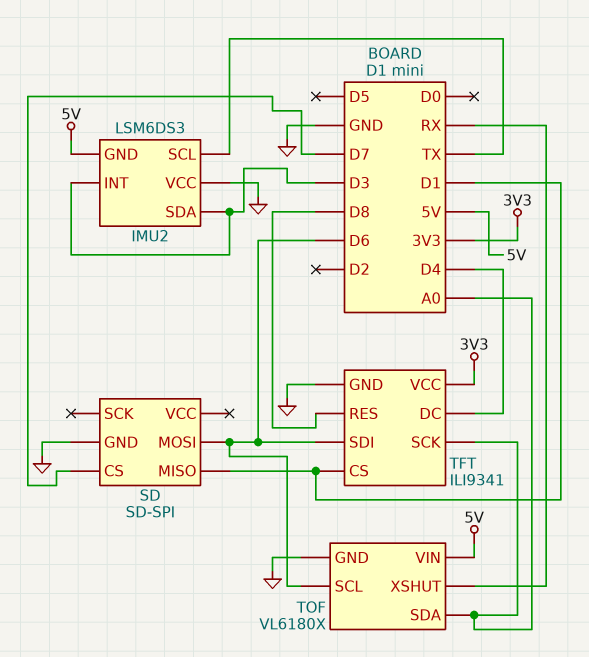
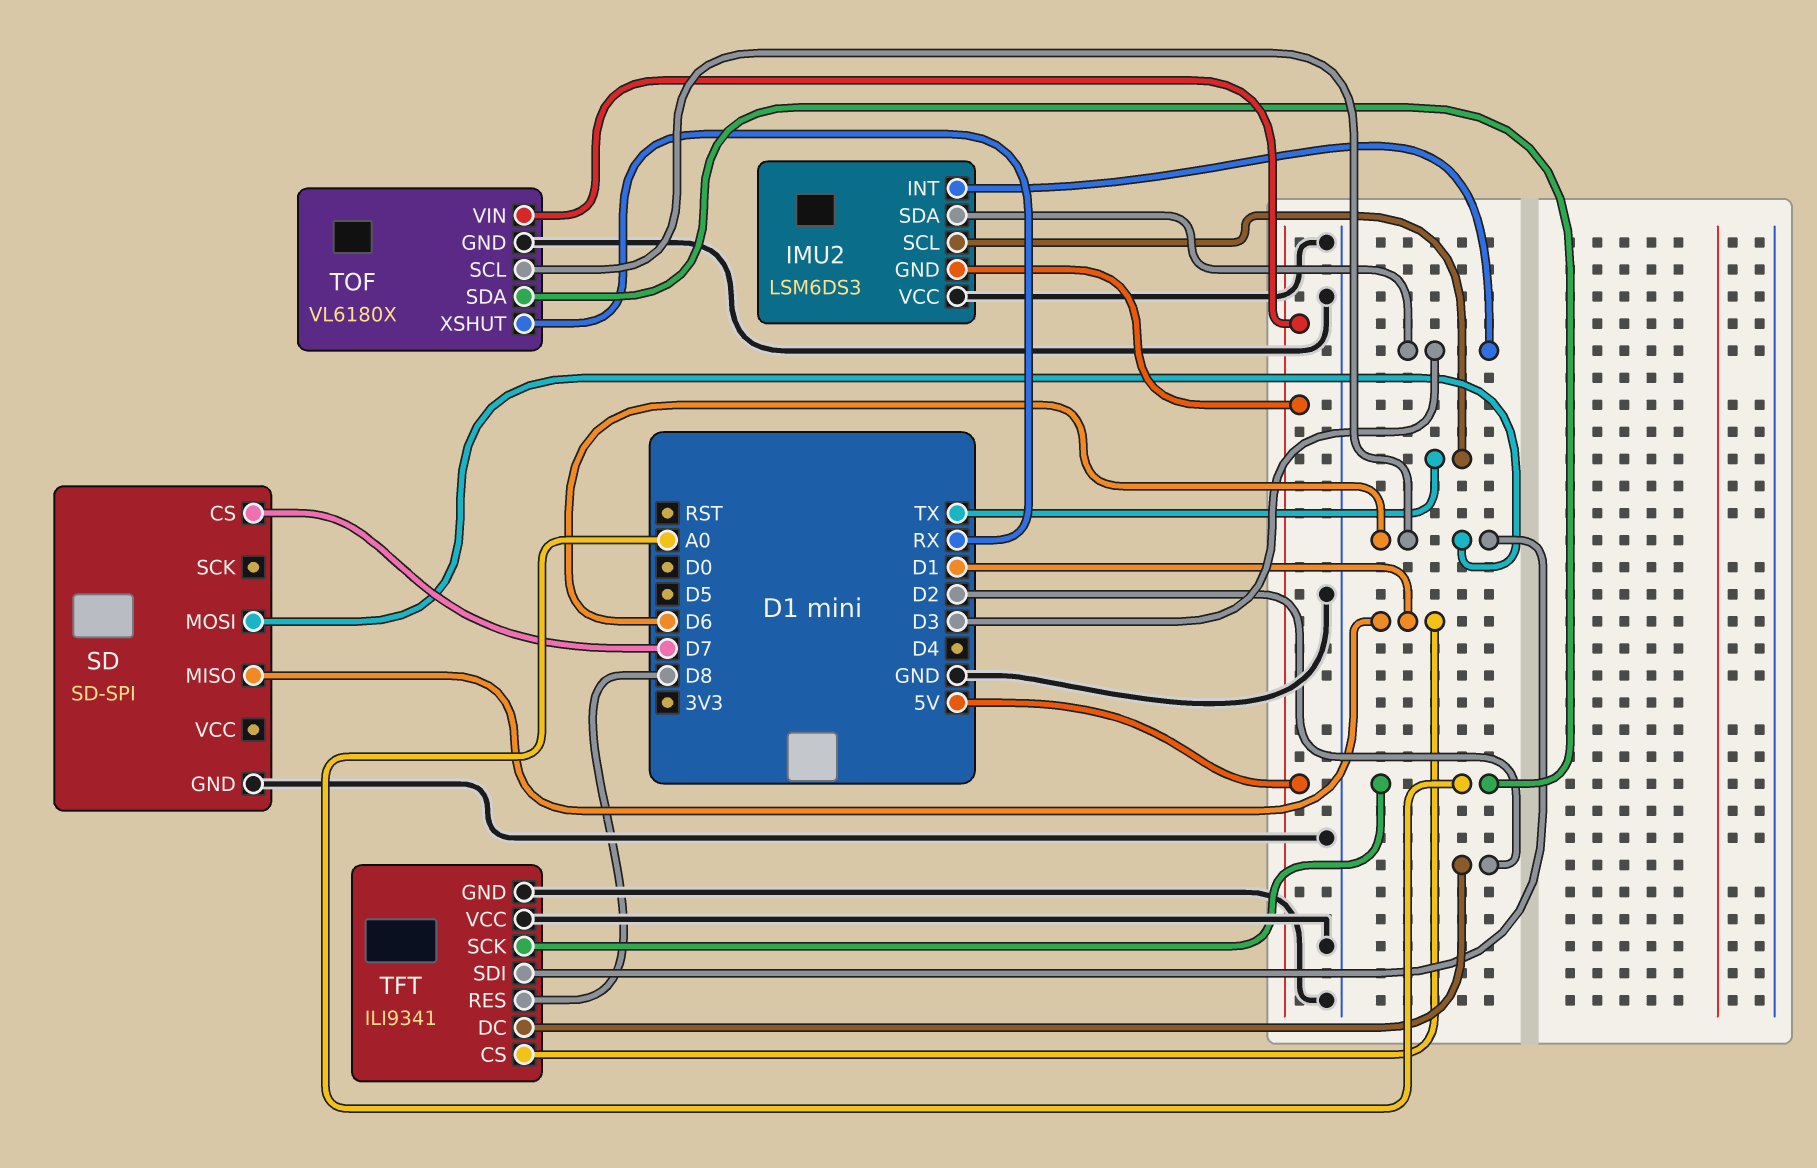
TFT pin DC: D4 -> D2
TFT pin VCC: 3V3 -> GND

